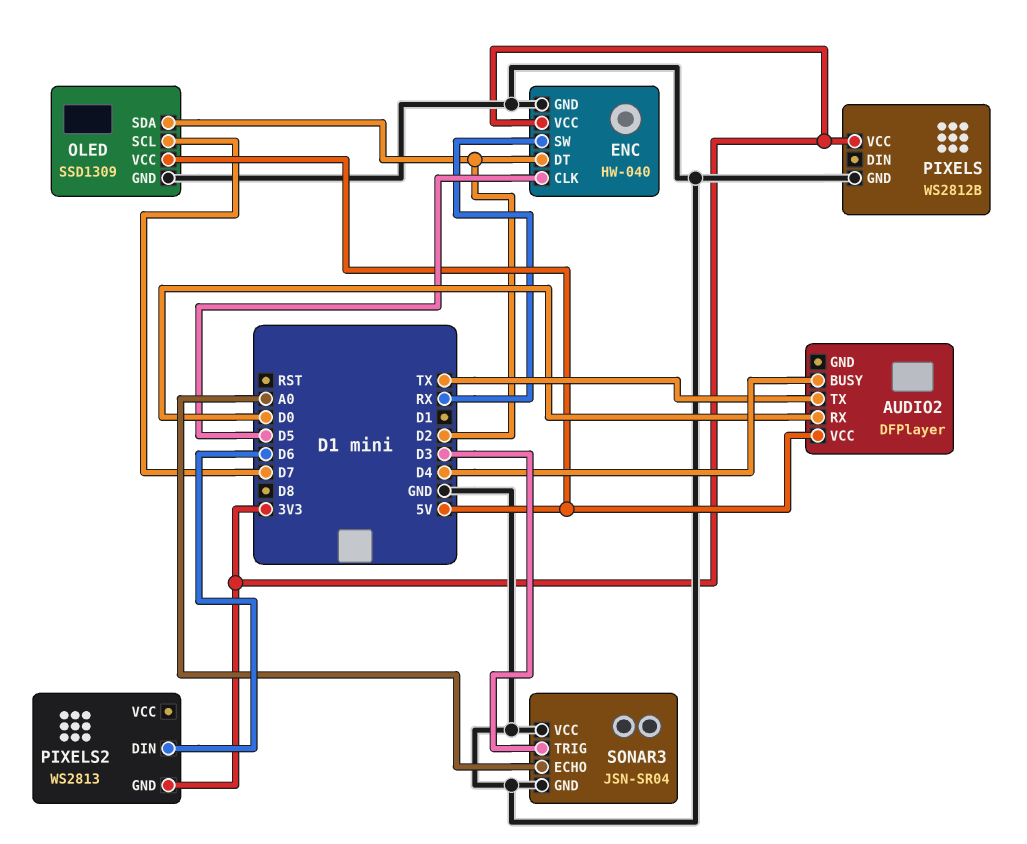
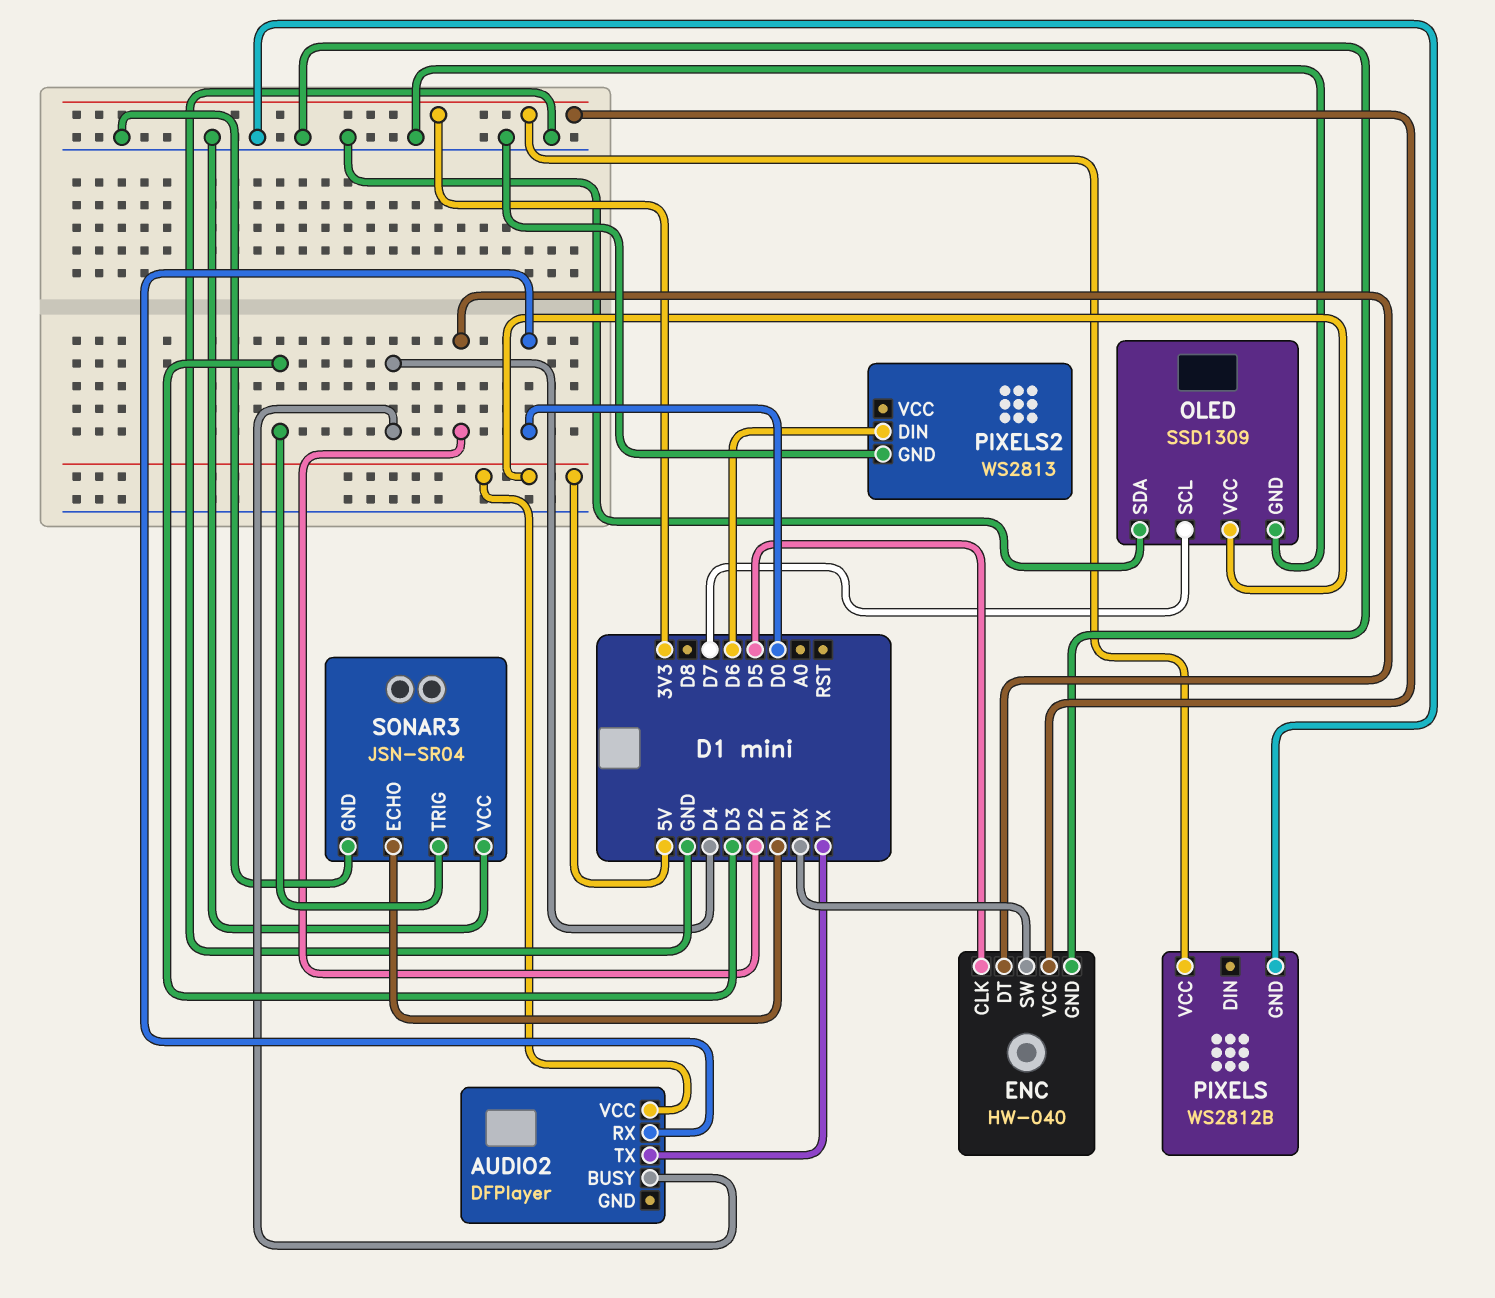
OLED pin SDA: D2 -> GND
PIXELS2 pin GND: 3V3 -> GND
SONAR3 pin ECHO: A0 -> D1

